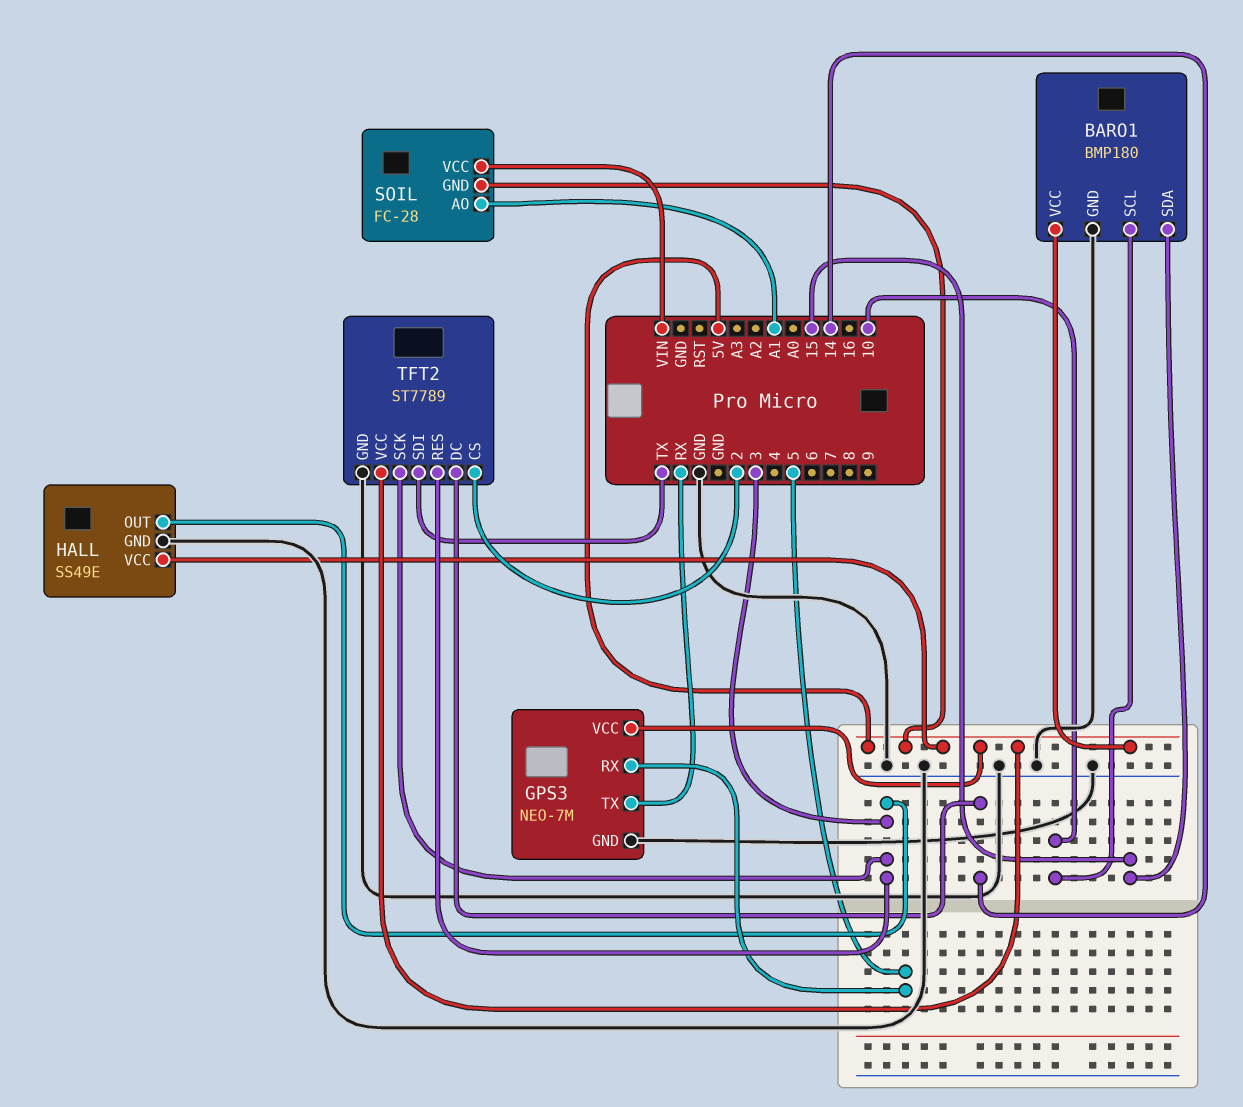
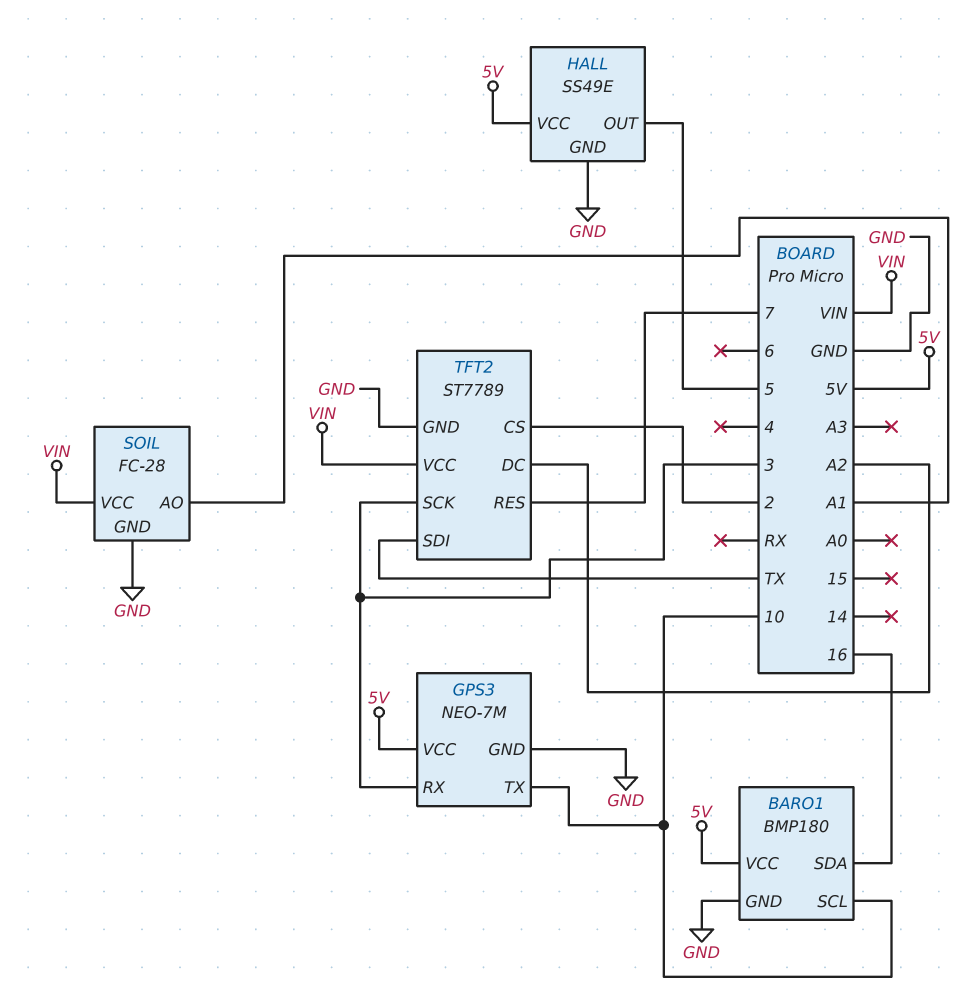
BARO1 pin SDA: 15 -> 16
GPS3 pin RX: 5 -> 3
GPS3 pin TX: RX -> 10
HALL pin OUT: 3 -> 5
SOIL pin GND: 5V -> GND
TFT2 pin DC: 14 -> A2
TFT2 pin RES: 3 -> 7
TFT2 pin VCC: 5V -> VIN

